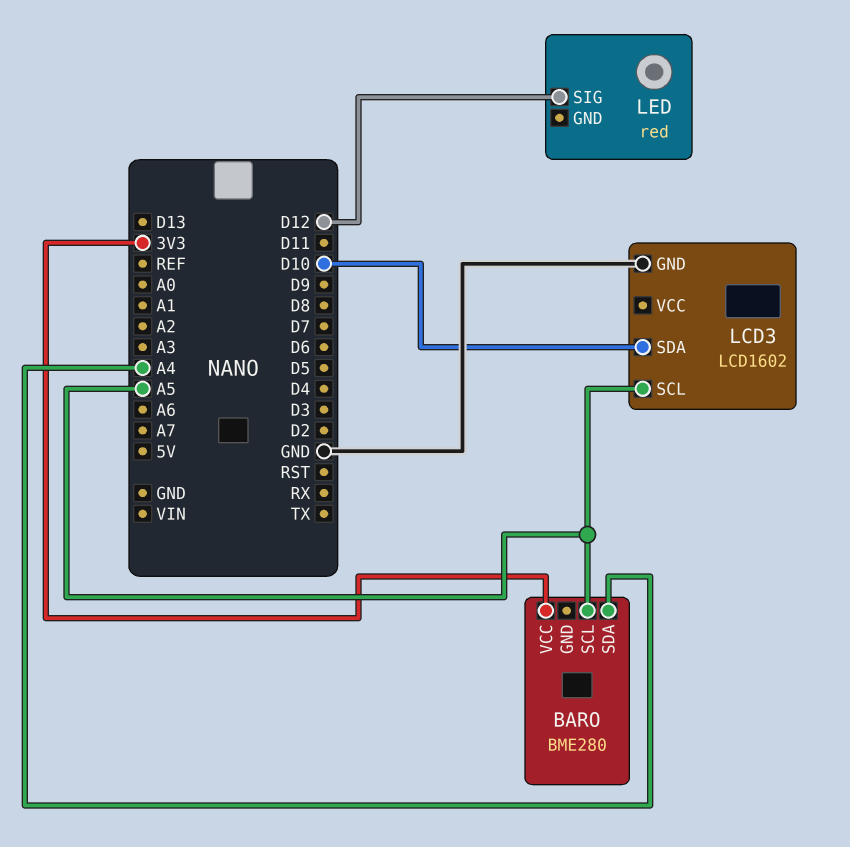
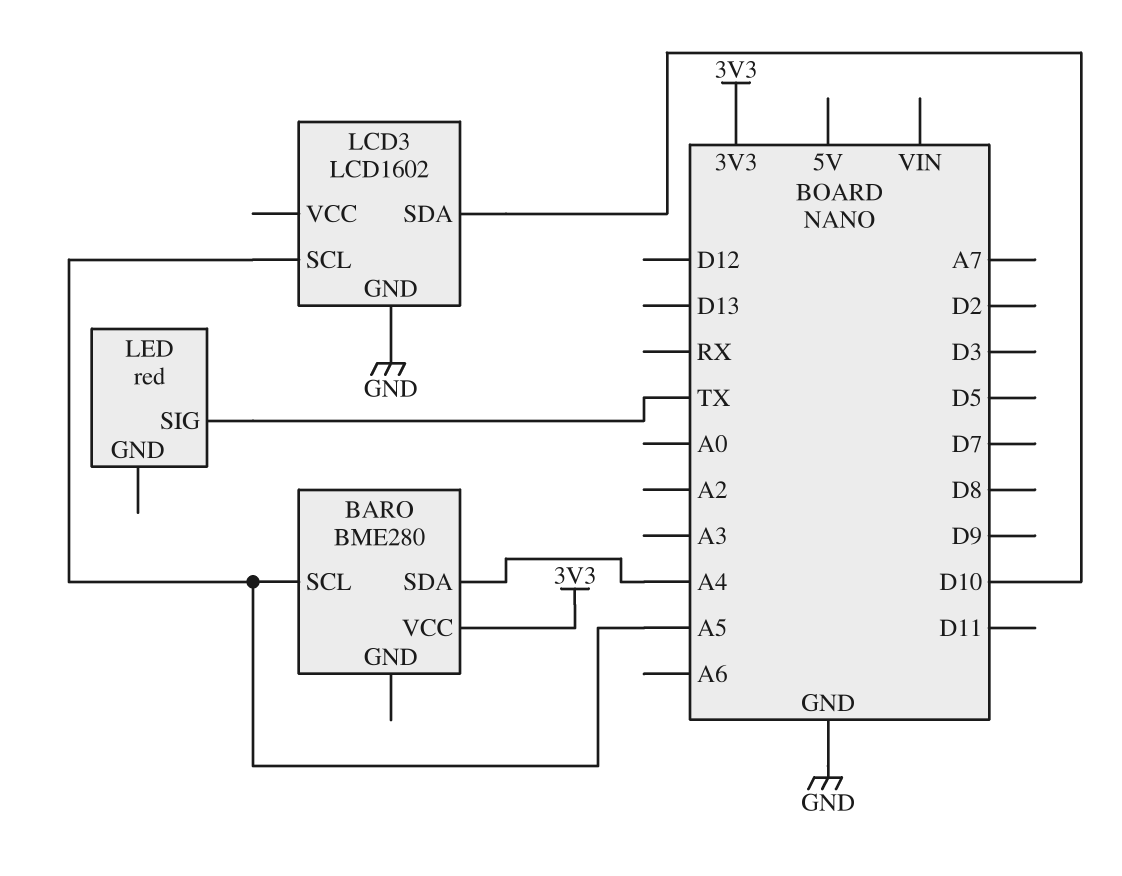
LED pin SIG: D12 -> TX

